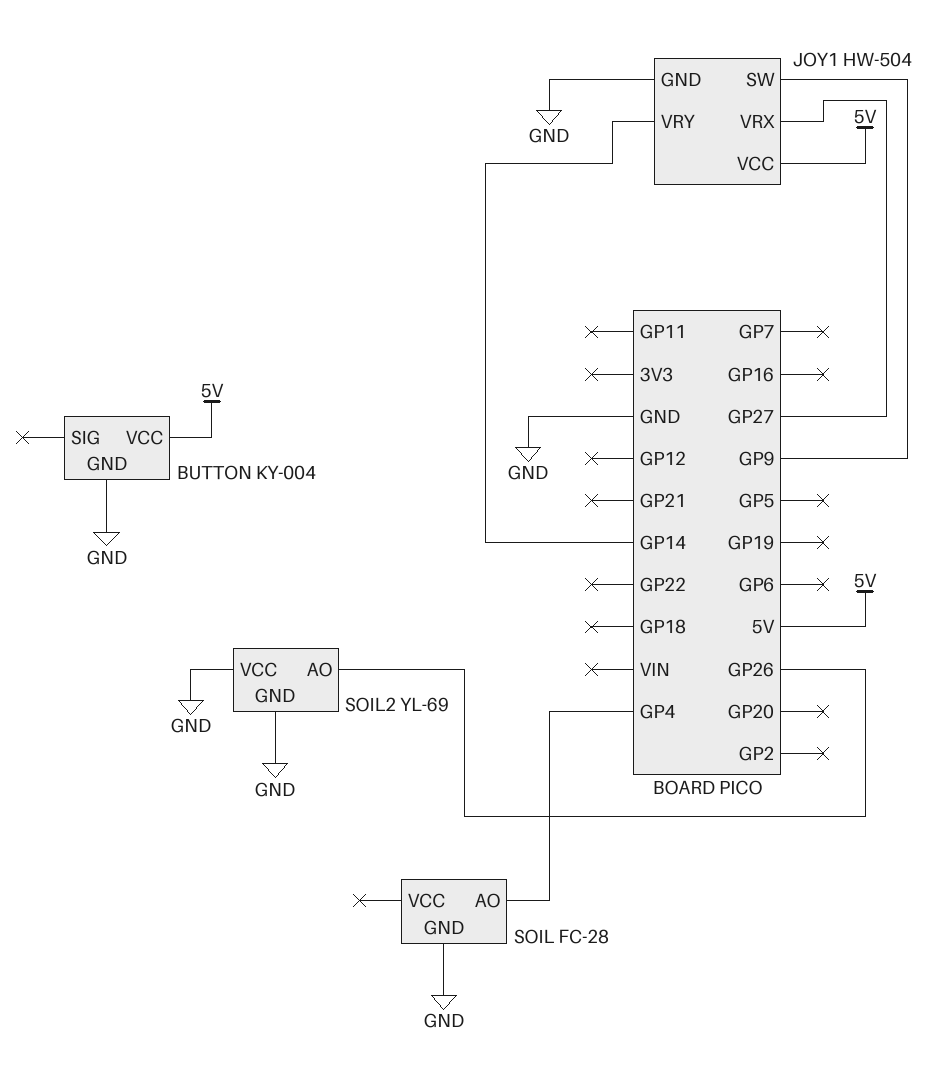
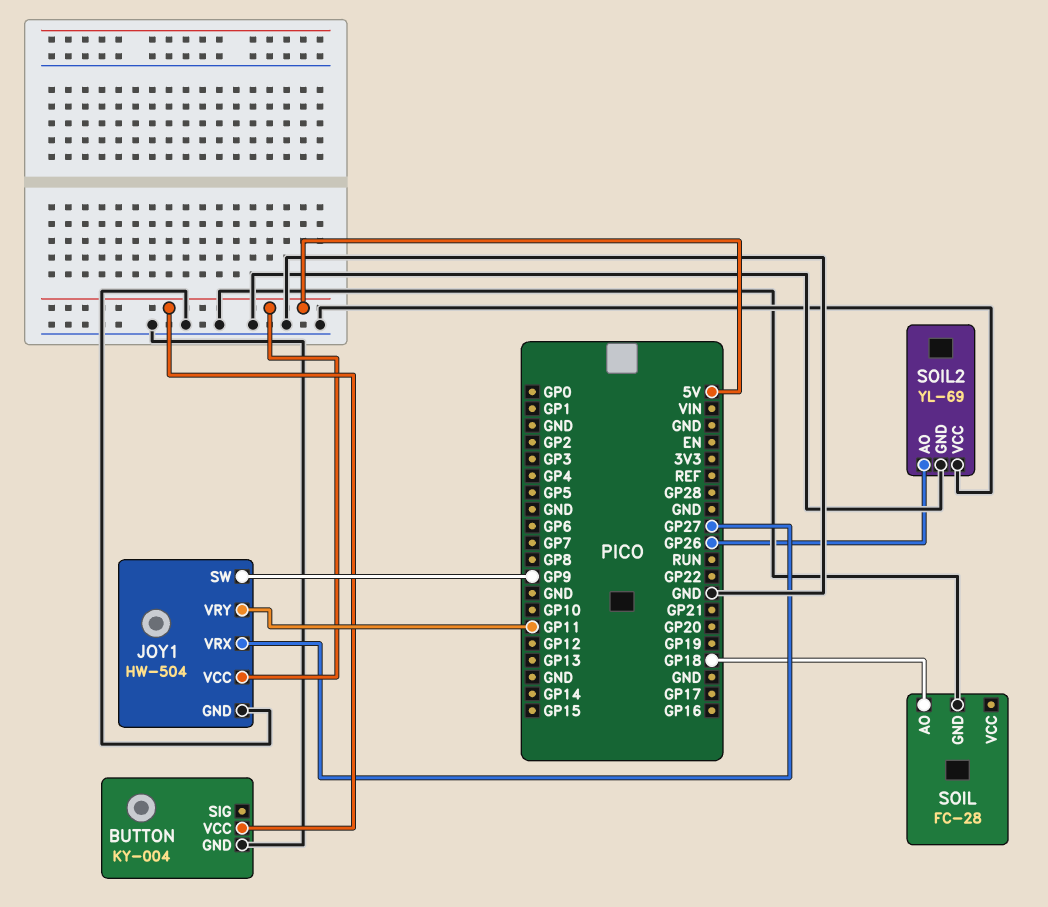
JOY1 pin VRY: GP14 -> GP11
SOIL pin AO: GP4 -> GP18

